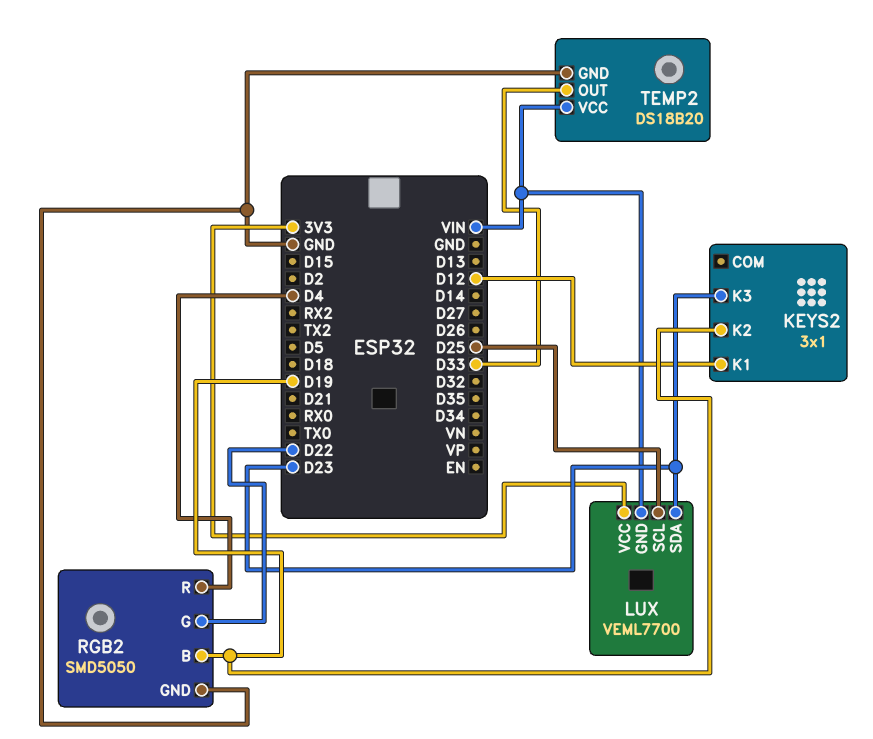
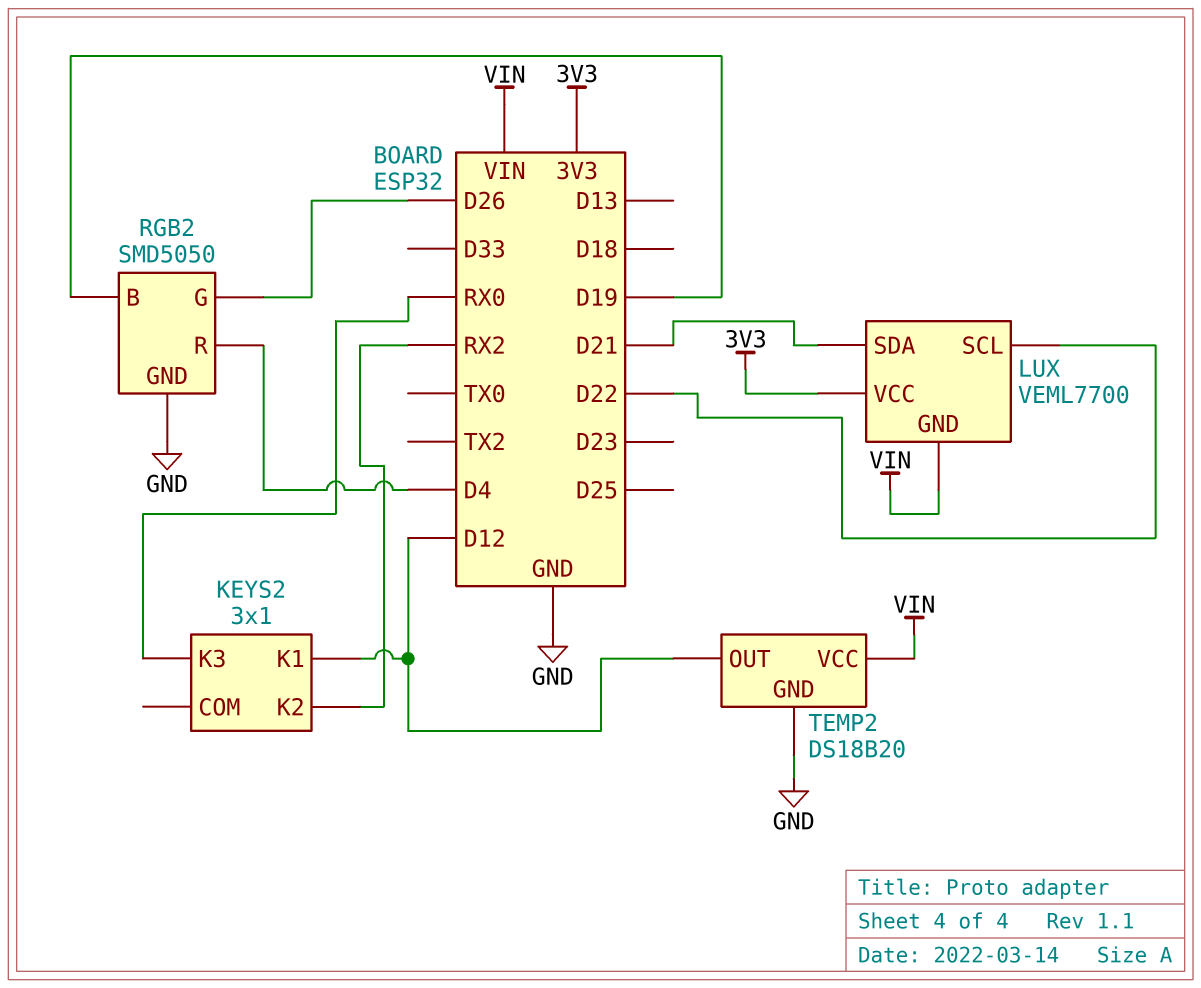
KEYS2 pin K2: D19 -> RX2
KEYS2 pin K3: D23 -> RX0
LUX pin SCL: D25 -> D22
LUX pin SDA: D23 -> D21
RGB2 pin G: D22 -> D26
TEMP2 pin OUT: D33 -> D12

